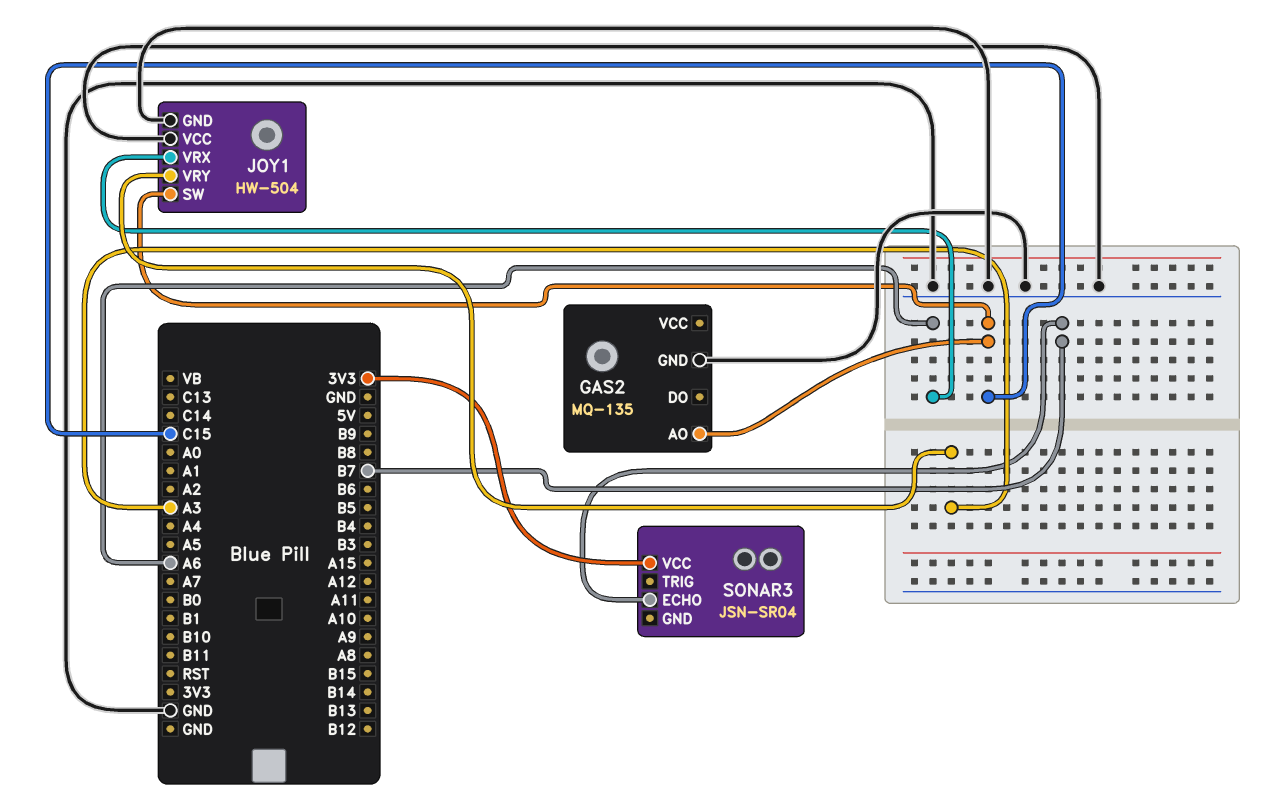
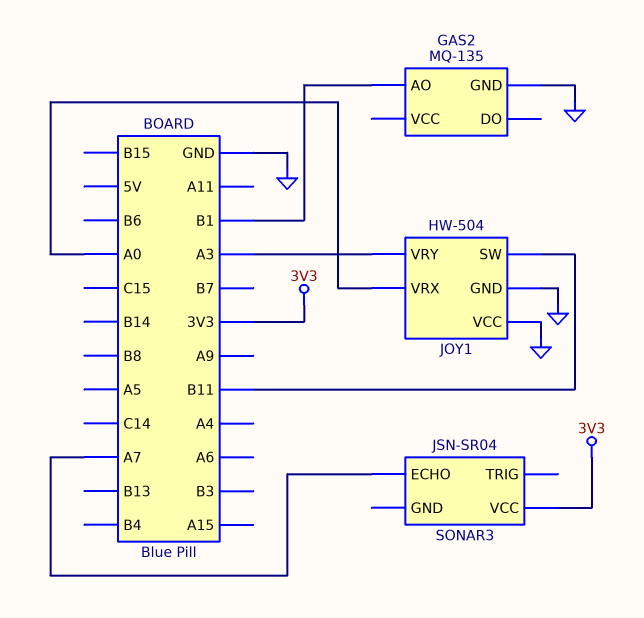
GAS2 pin AO: C15 -> B1
JOY1 pin SW: C15 -> B11
JOY1 pin VRX: A6 -> A0
SONAR3 pin ECHO: B7 -> A7

